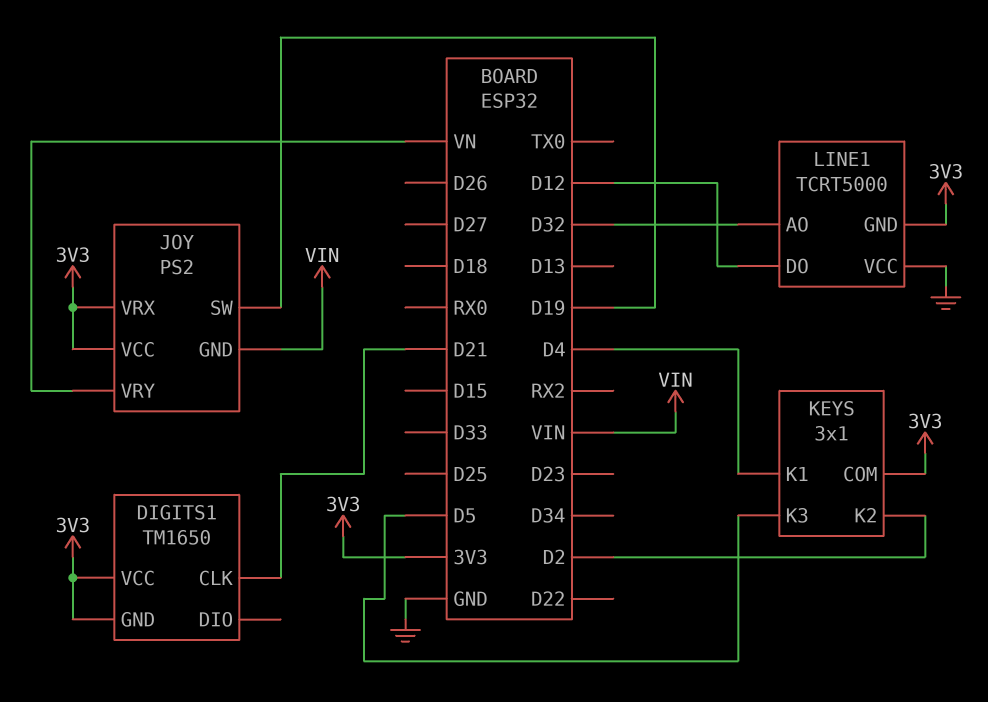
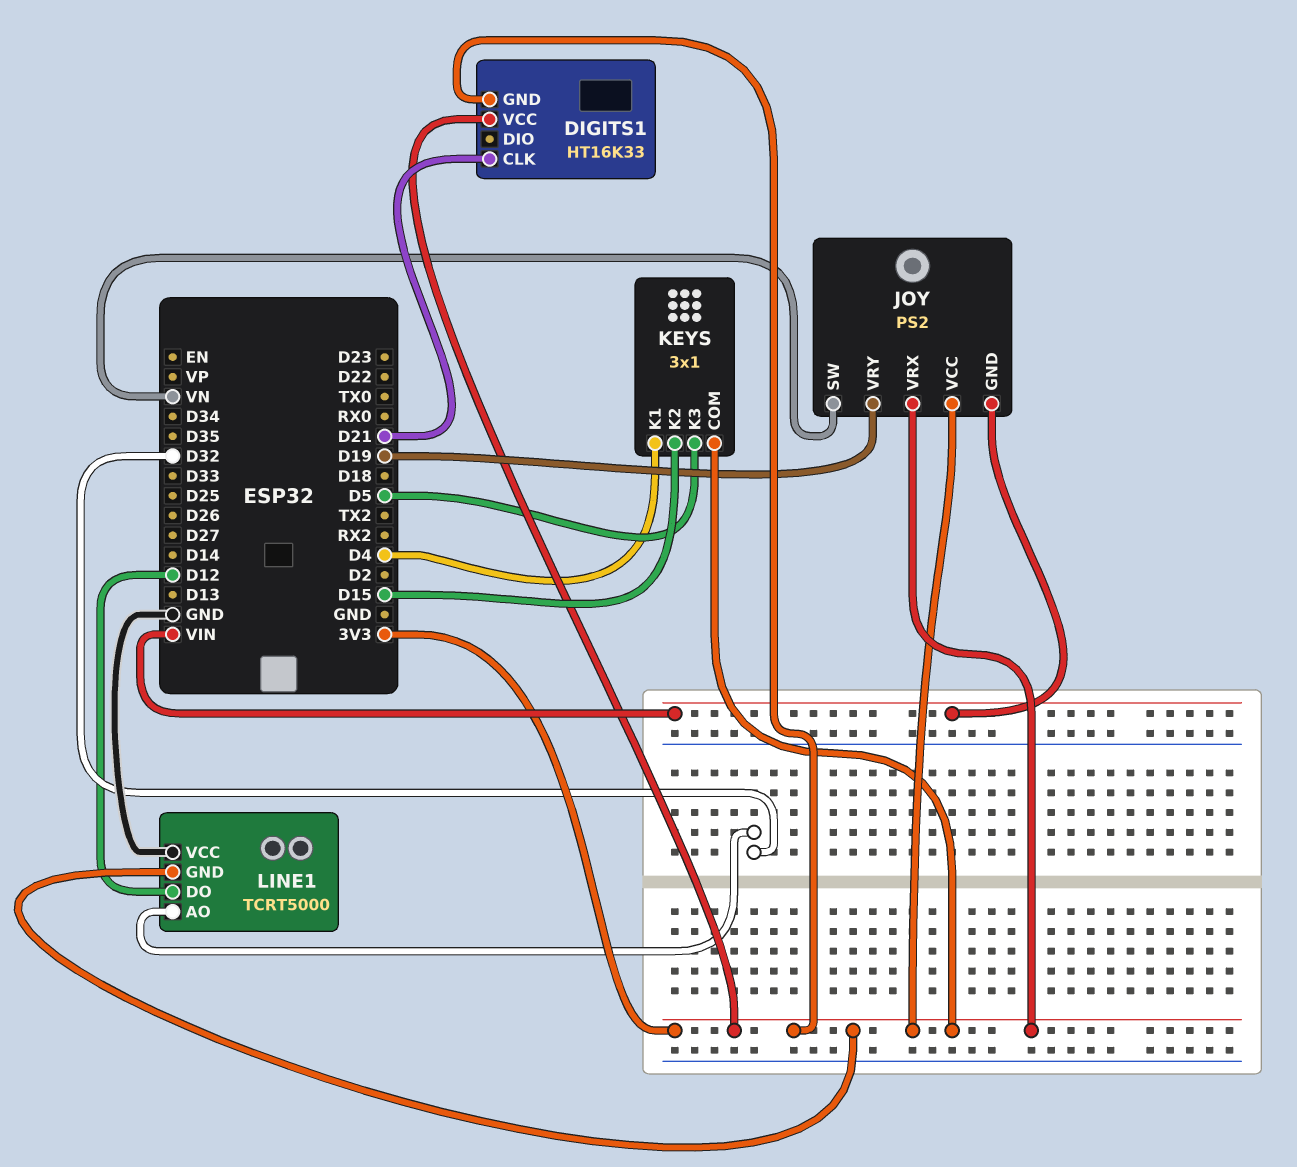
DIGITS1: TM1650 -> HT16K33
JOY pin SW: D19 -> VN
JOY pin VRY: VN -> D19
KEYS pin K2: D2 -> D15

